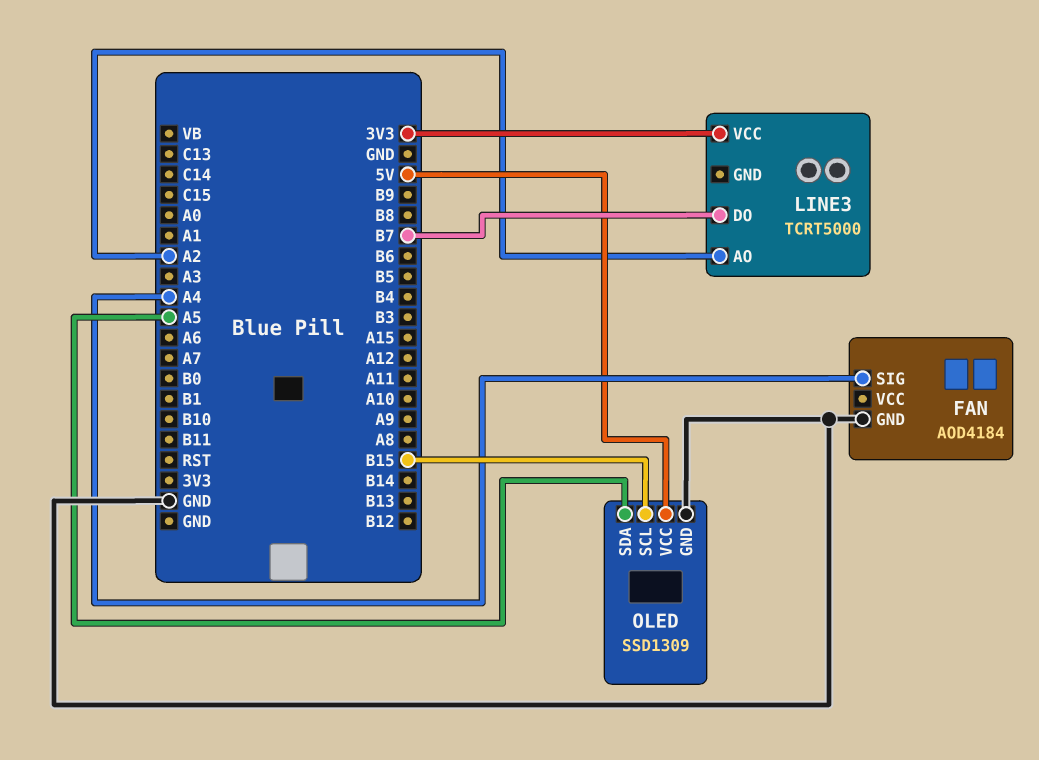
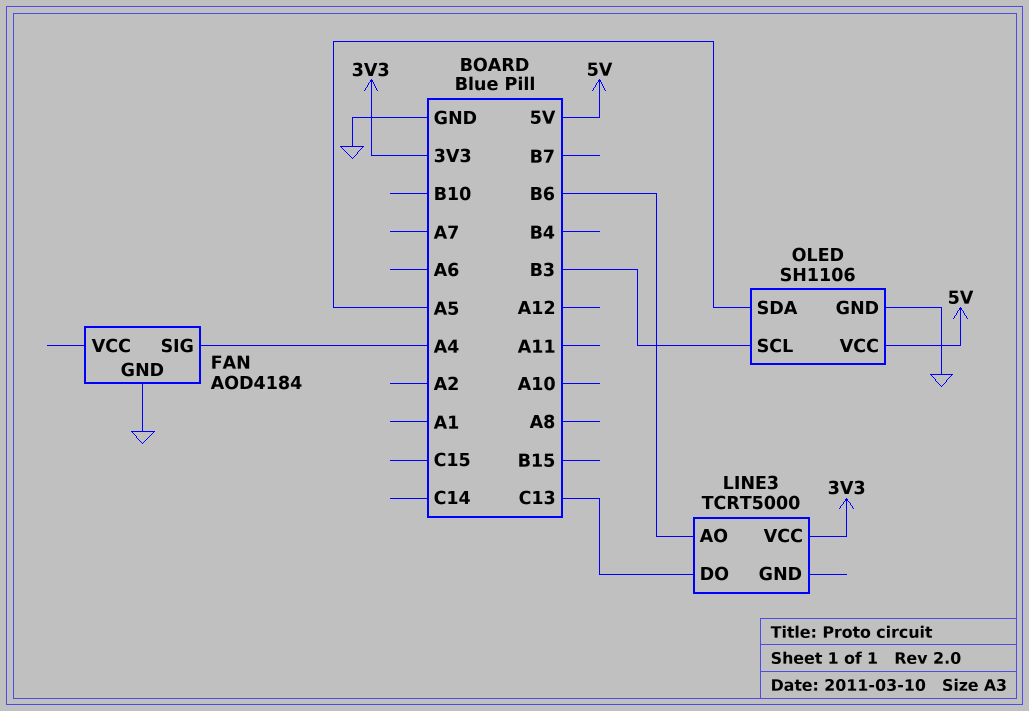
LINE3 pin AO: A2 -> B6
LINE3 pin DO: B7 -> C13
OLED: SSD1309 -> SH1106
OLED pin SCL: B15 -> B3

